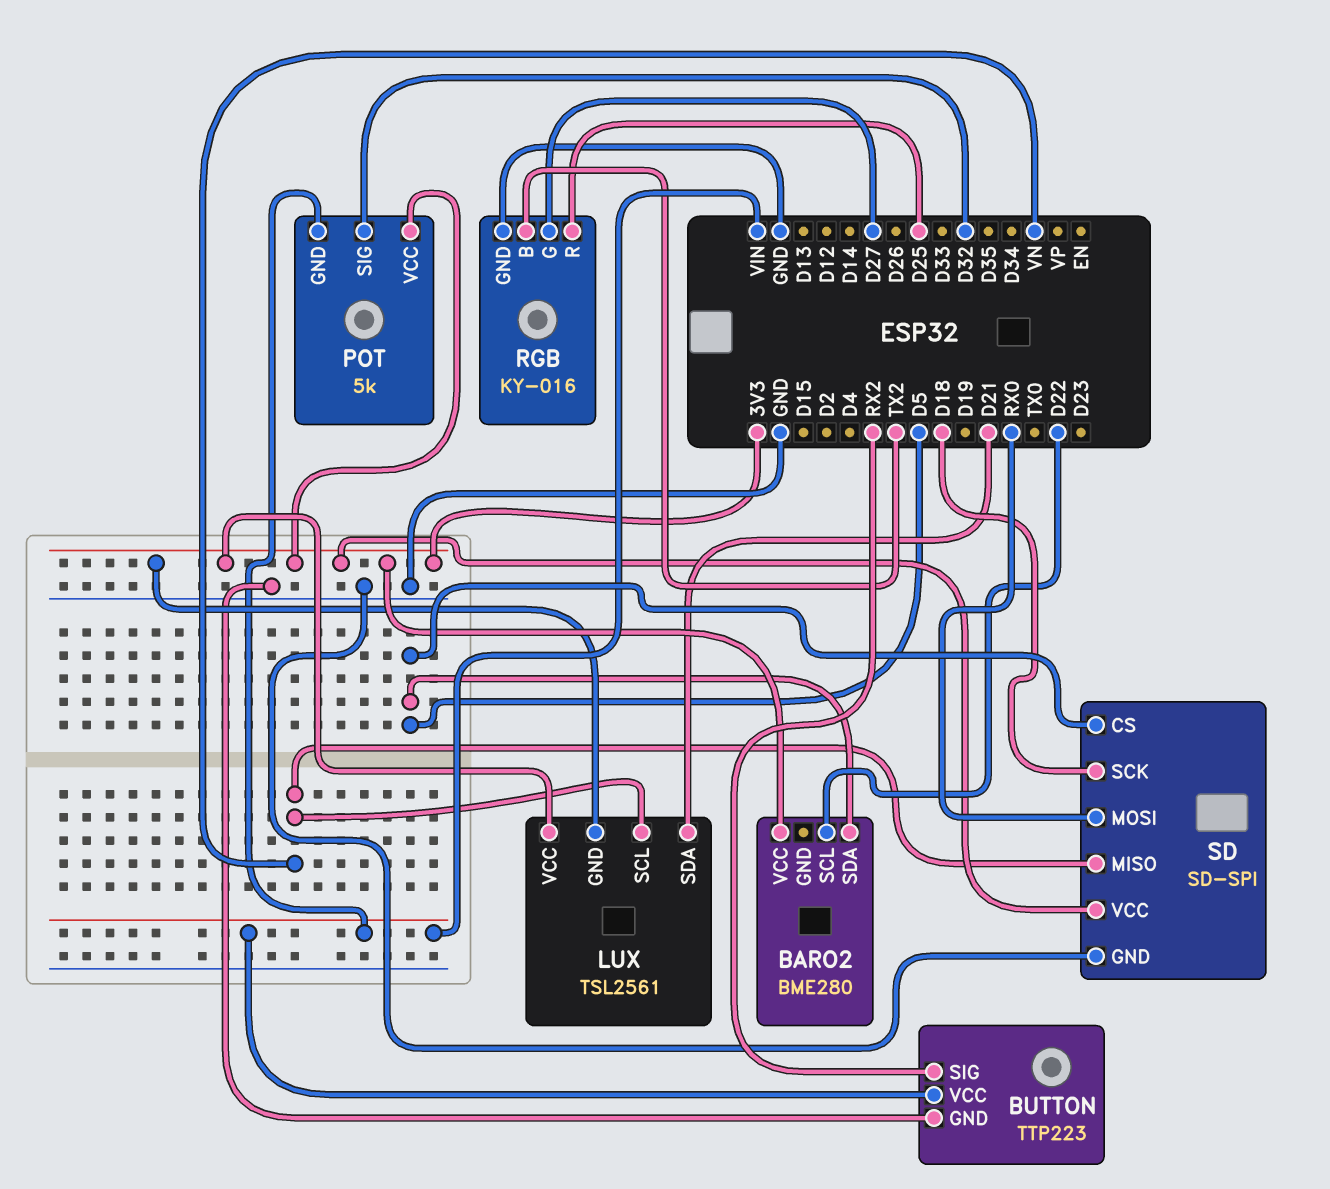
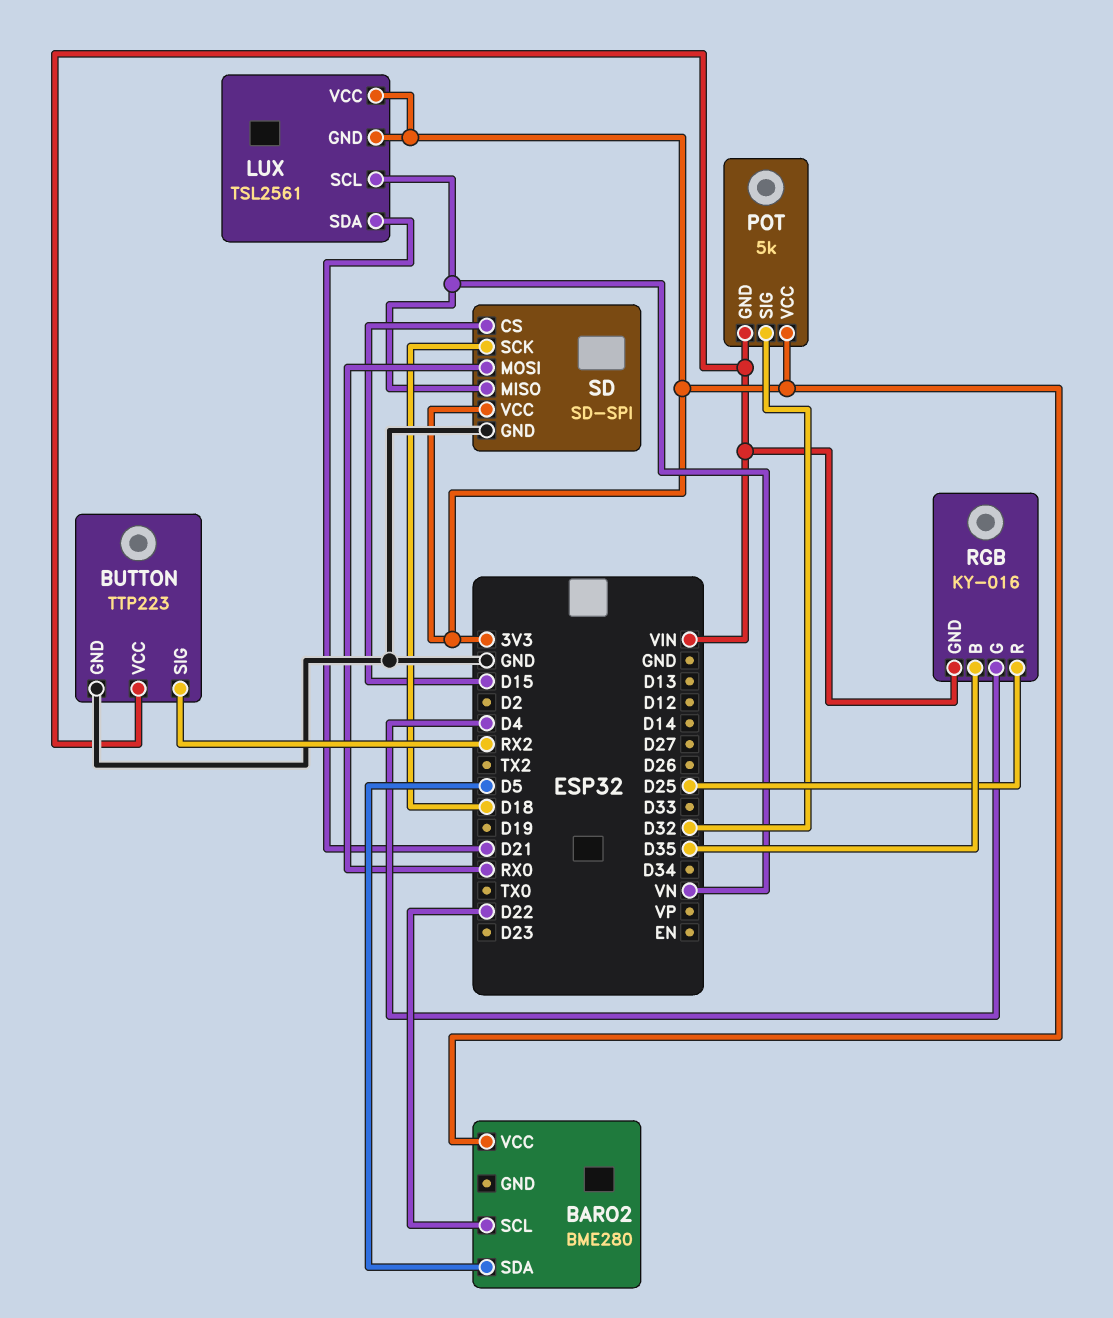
RGB pin B: TX2 -> D35
RGB pin G: D27 -> D4
RGB pin GND: GND -> VIN
SD pin CS: D5 -> D15

